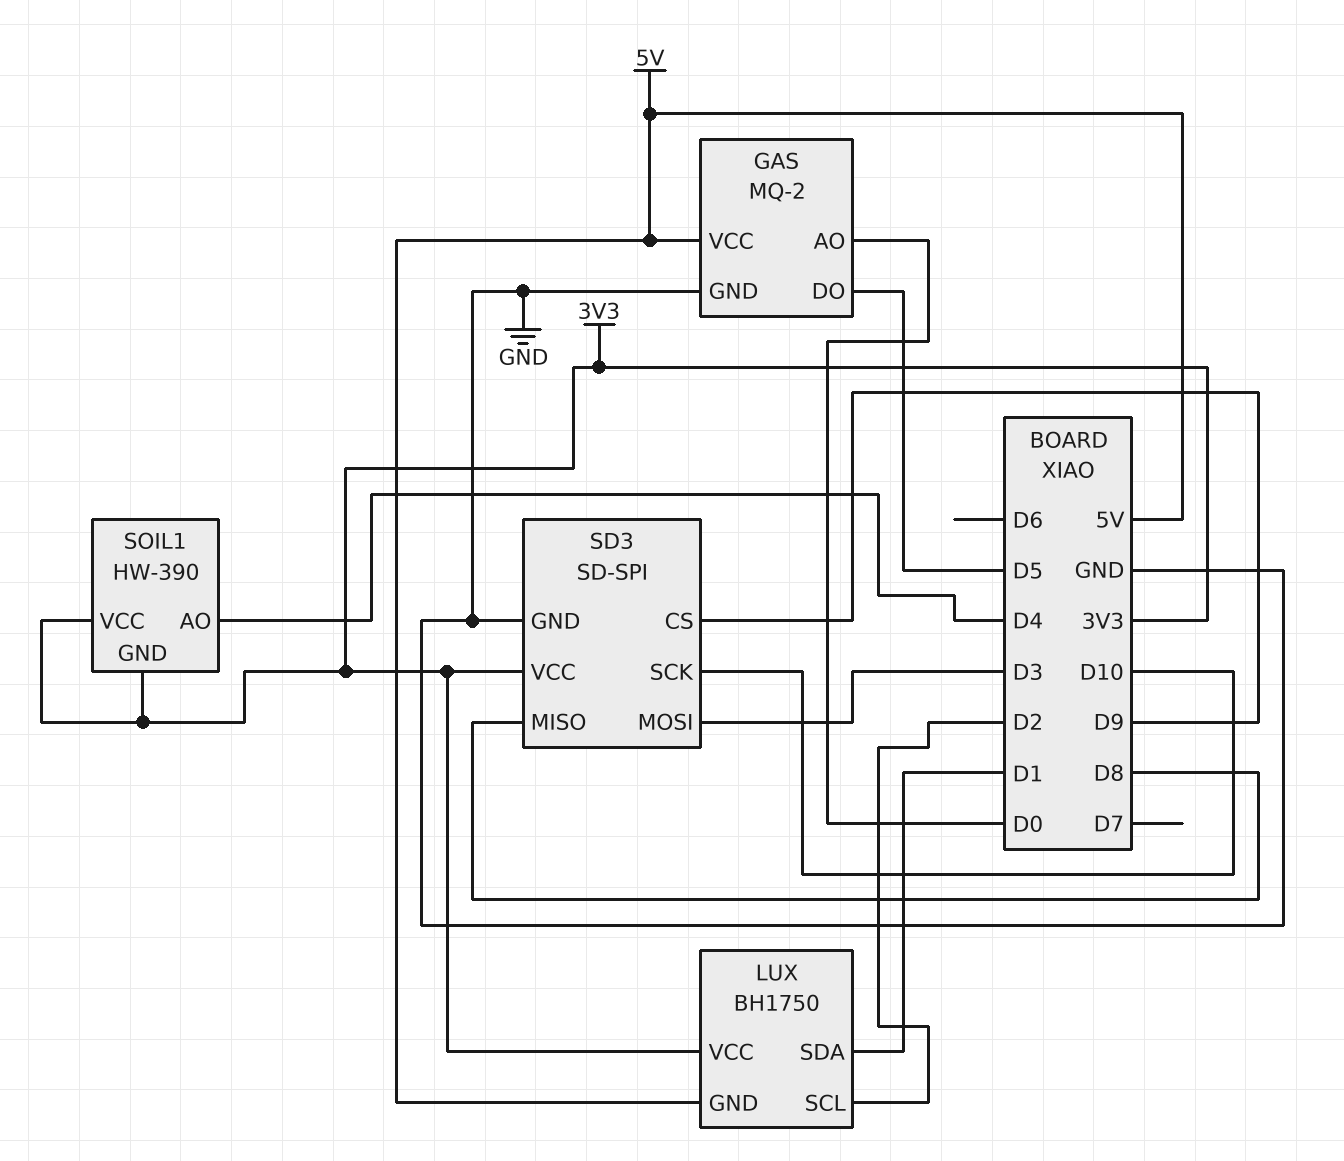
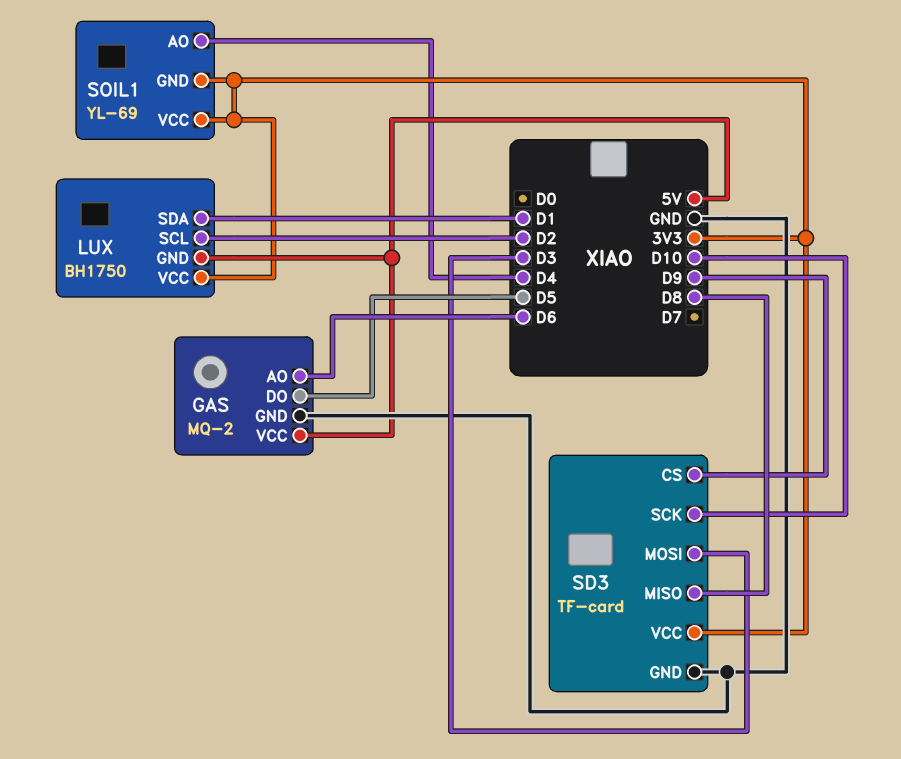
GAS pin AO: D0 -> D6
SD3: SD-SPI -> TF-card
SOIL1: HW-390 -> YL-69

